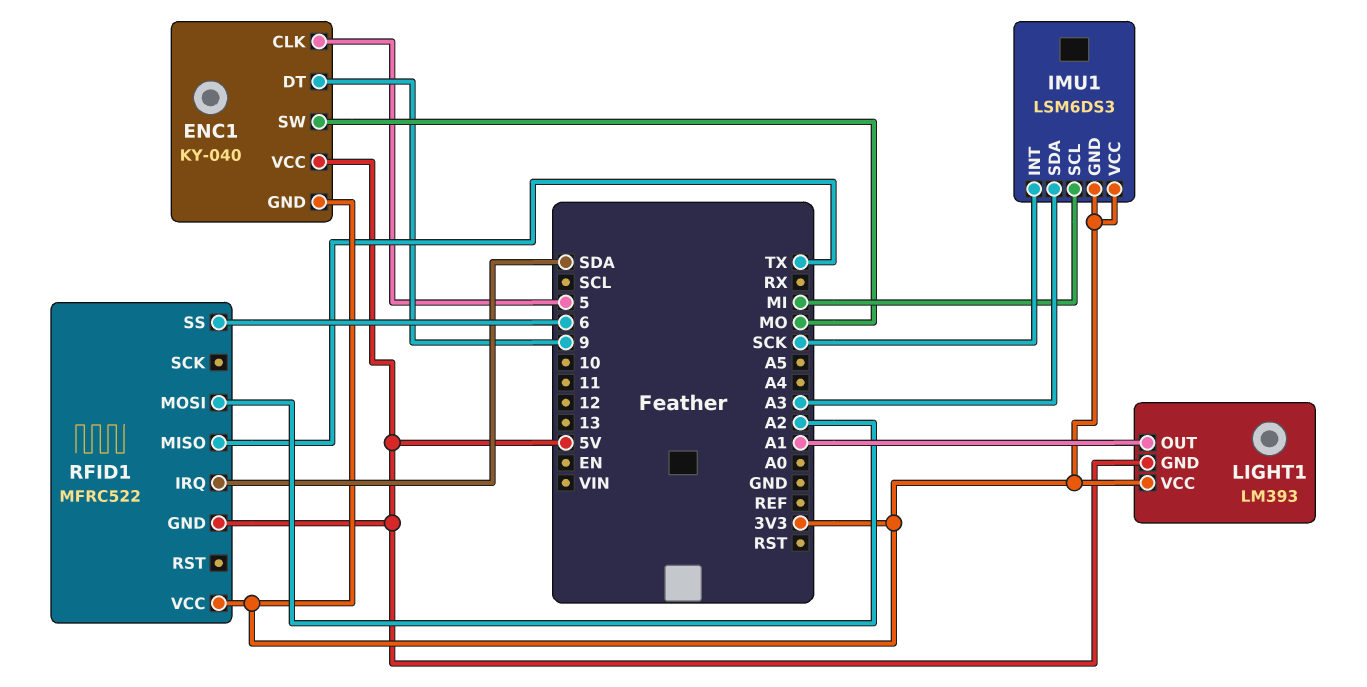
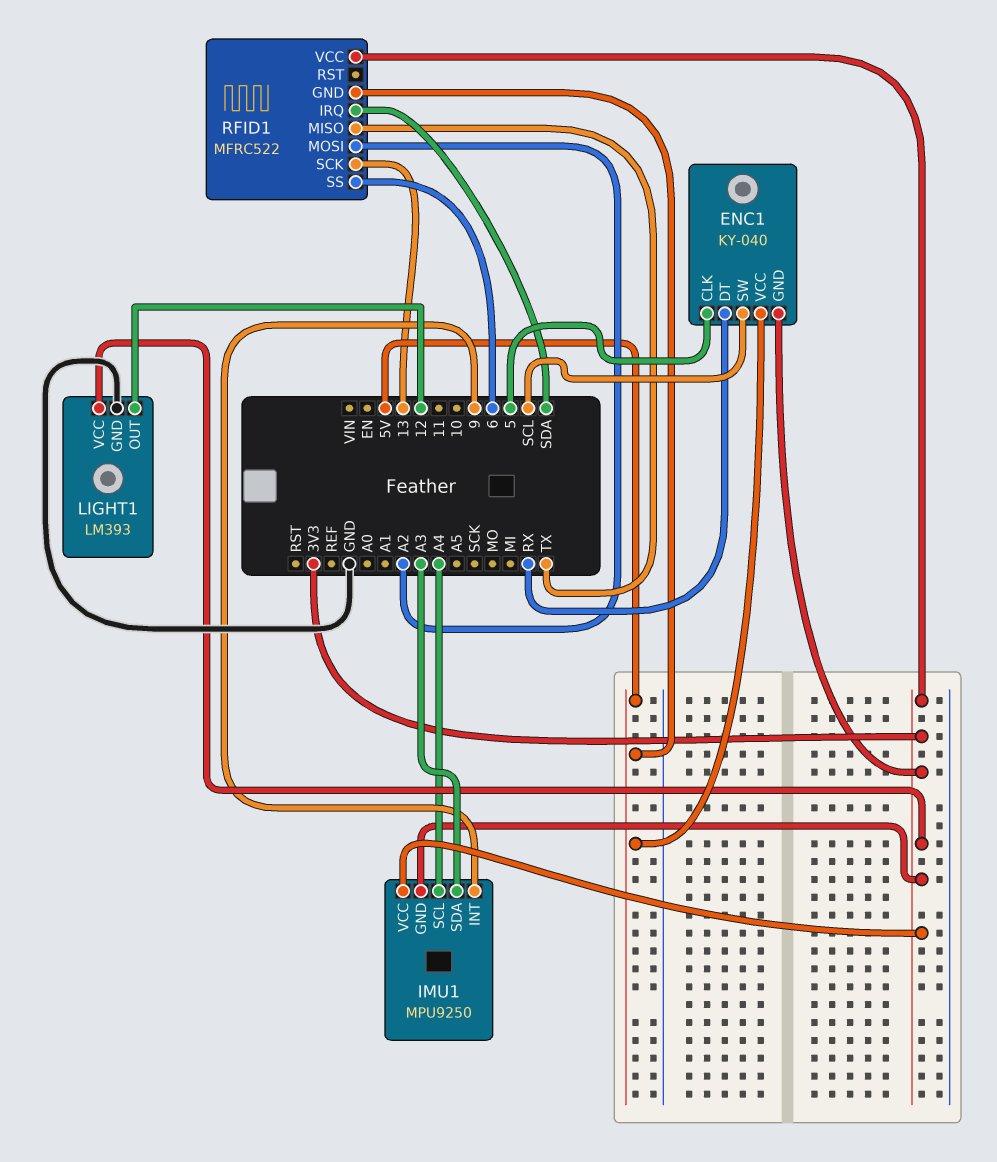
ENC1 pin DT: 9 -> RX
ENC1 pin SW: MO -> SCL
IMU1: LSM6DS3 -> MPU9250
IMU1 pin INT: SCK -> 9
IMU1 pin SCL: MI -> A4
LIGHT1 pin GND: 5V -> GND
LIGHT1 pin OUT: A1 -> 12
RFID1 pin SCK: none -> 13

